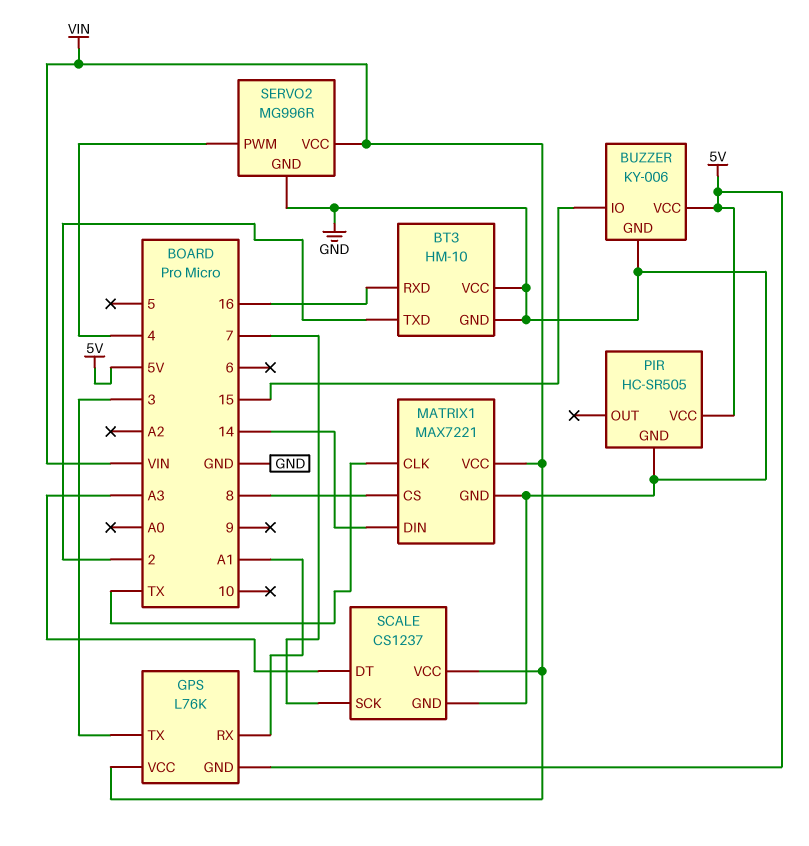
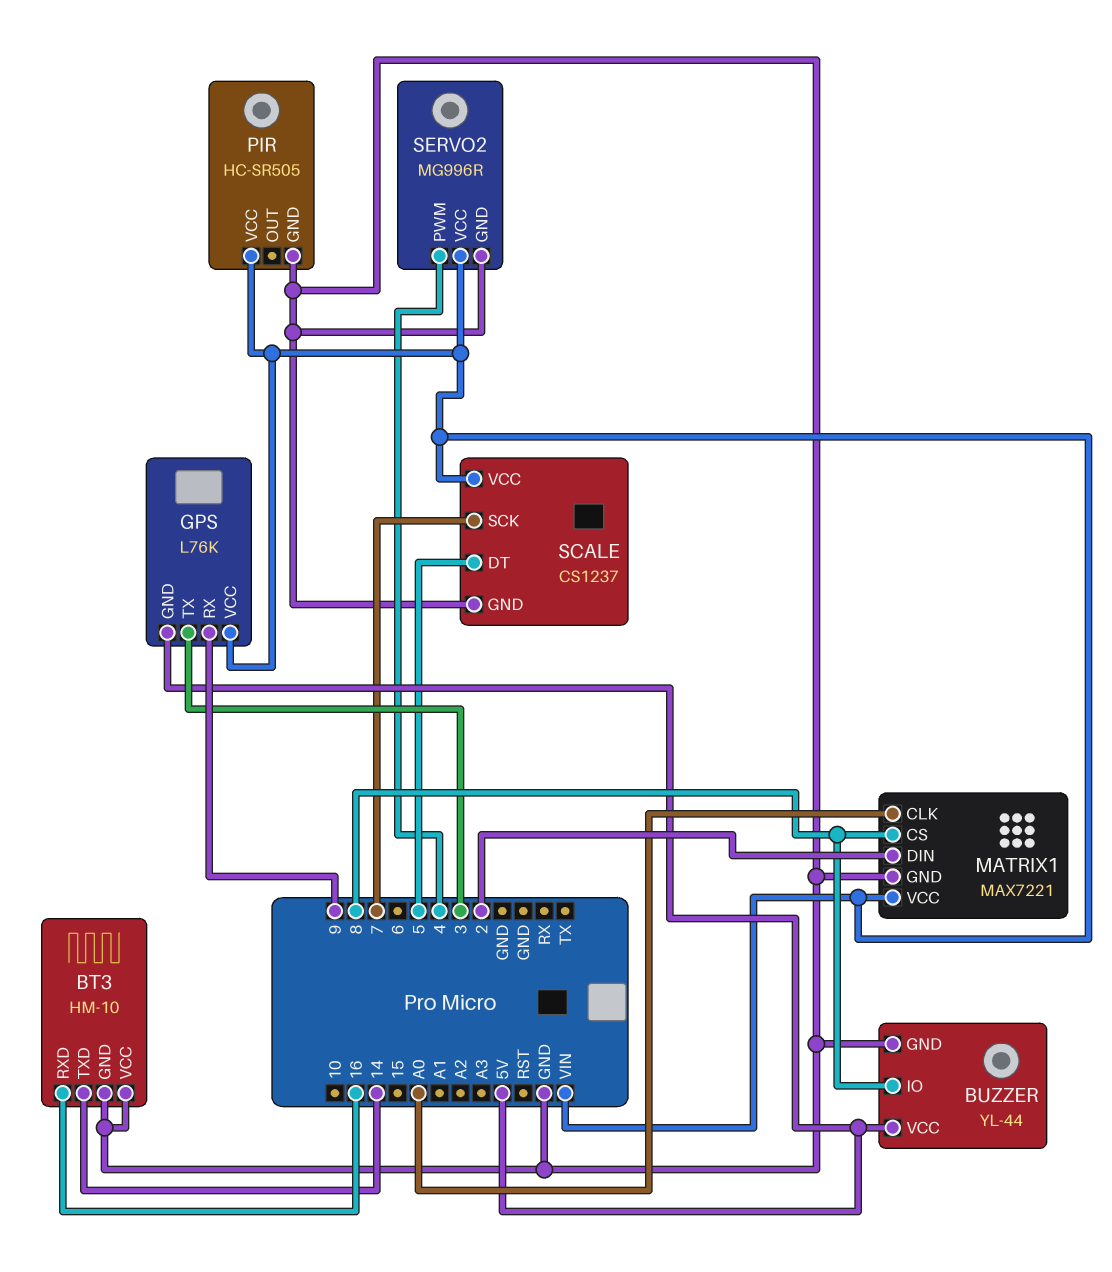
BT3 pin TXD: 2 -> 14
BUZZER: KY-006 -> YL-44
BUZZER pin IO: 15 -> 8
GPS pin RX: A1 -> 9
MATRIX1 pin CLK: TX -> A0
MATRIX1 pin DIN: 14 -> 2
PIR pin VCC: 5V -> VIN
SCALE pin DT: A3 -> 5

